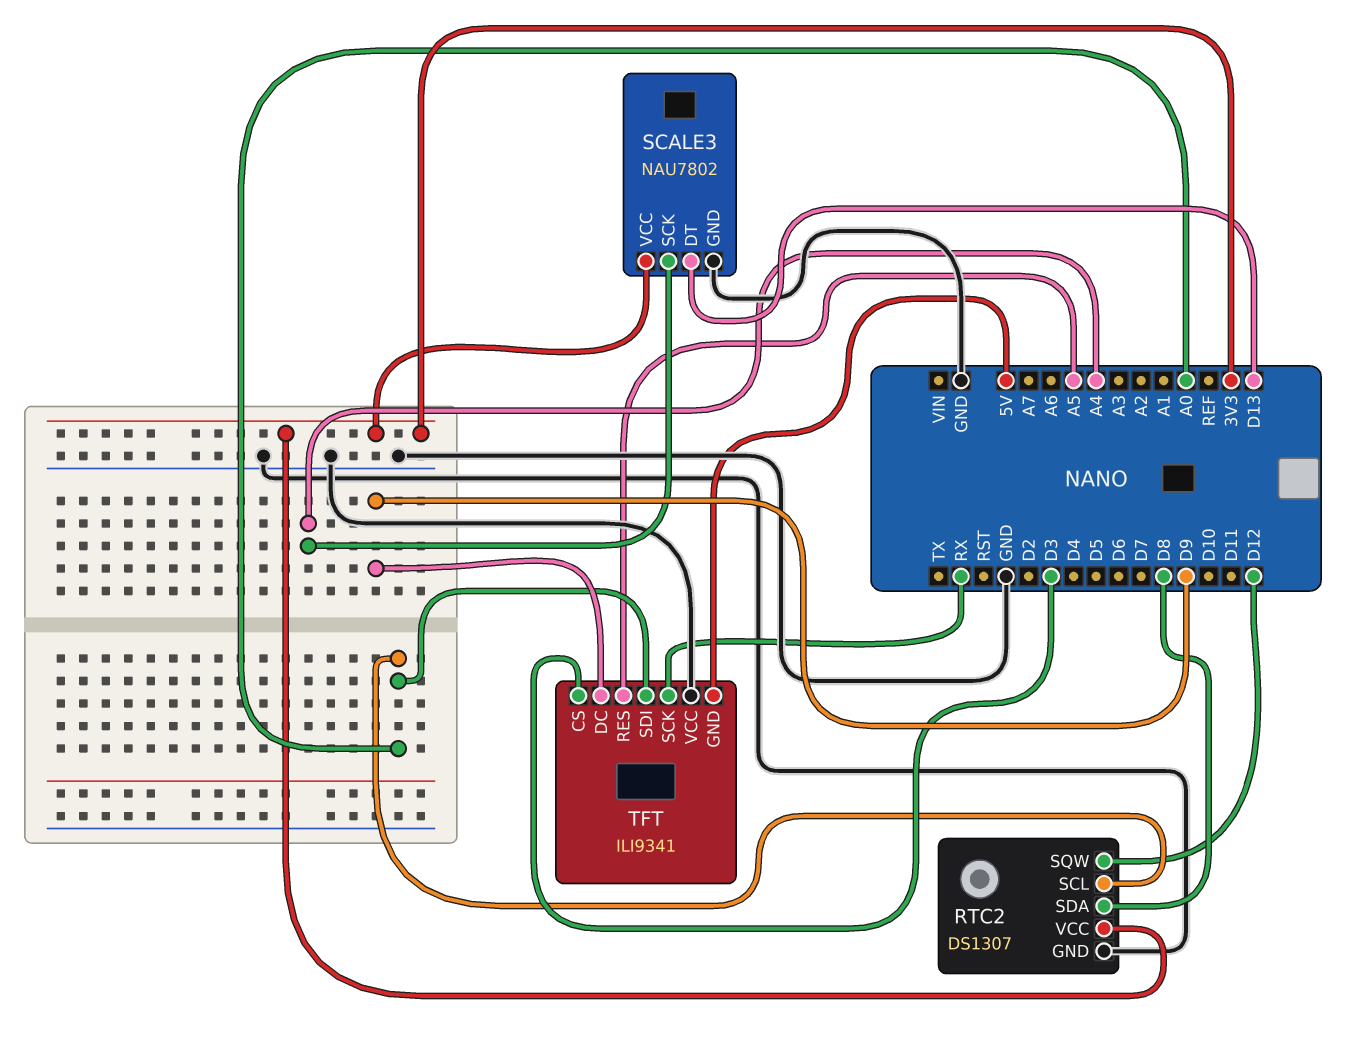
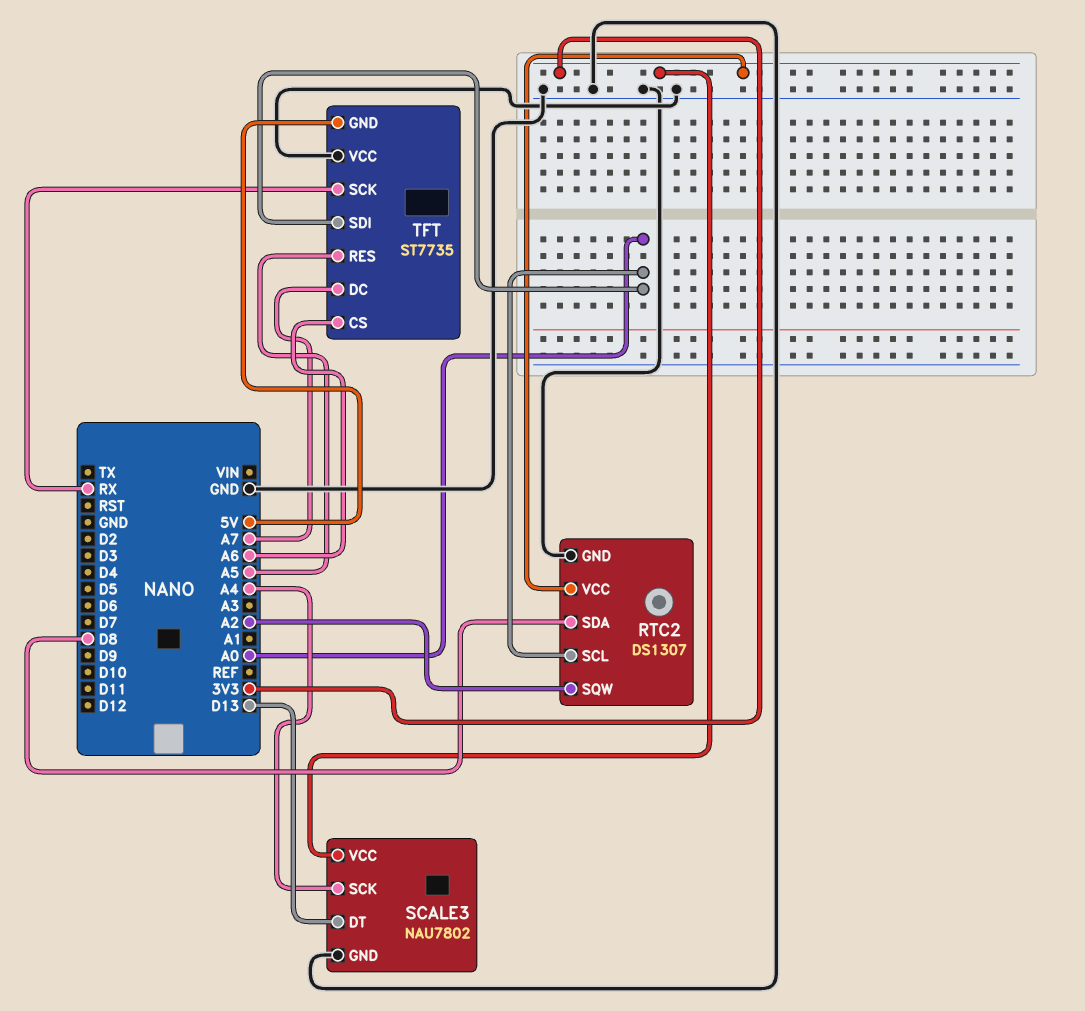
RTC2 pin SQW: D12 -> A2
TFT: ILI9341 -> ST7735
TFT pin CS: D3 -> A6
TFT pin DC: D9 -> A7

